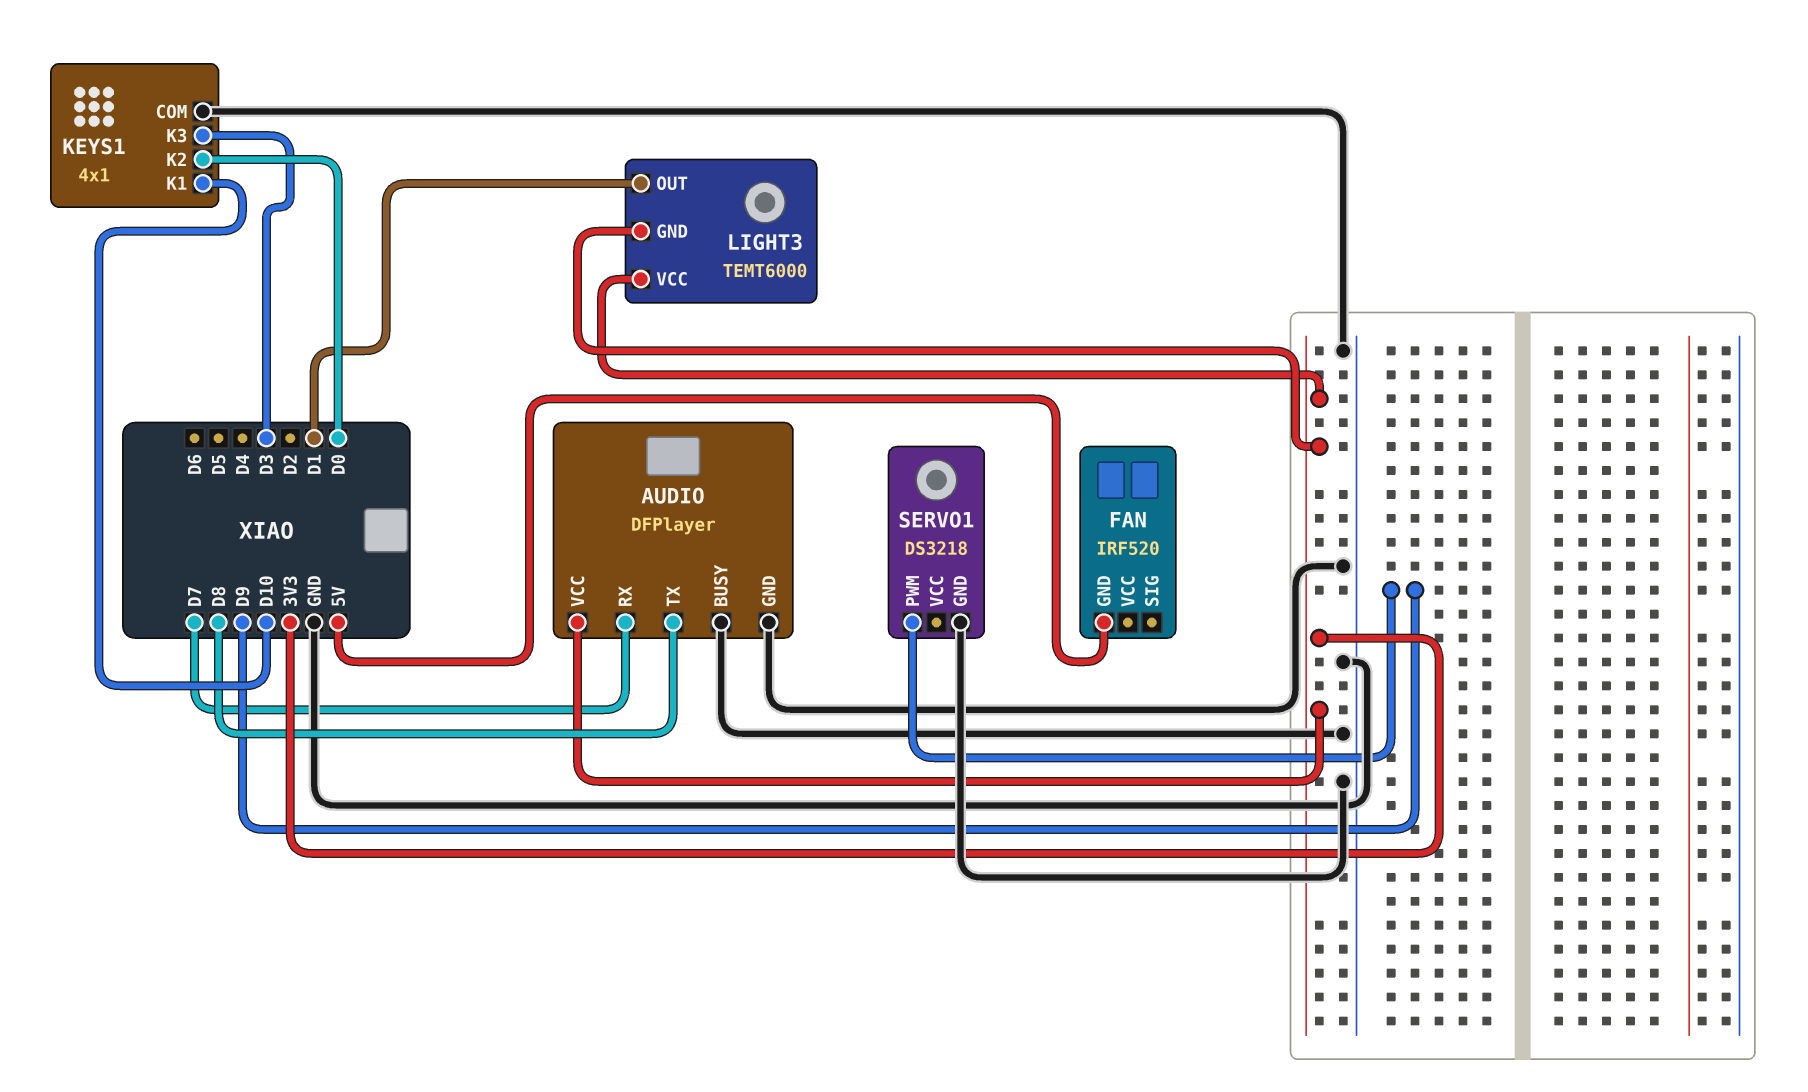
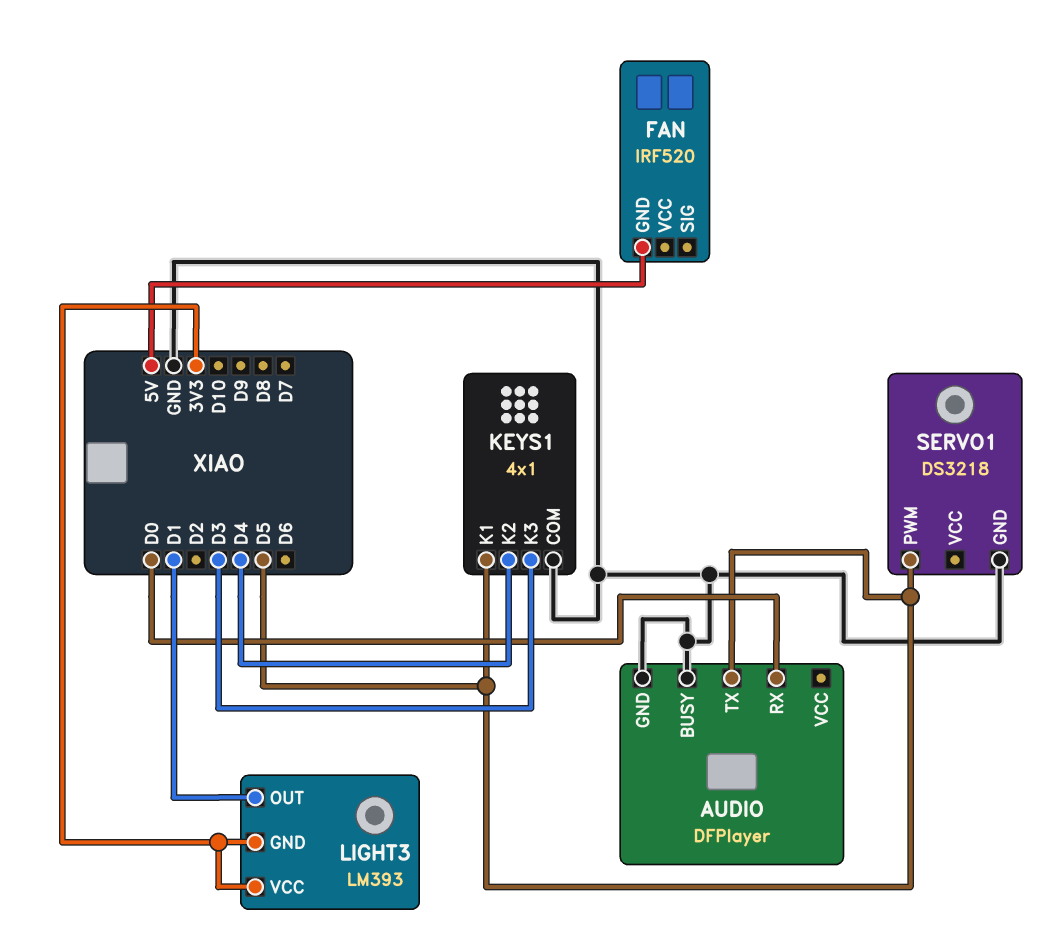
AUDIO pin RX: D7 -> D0
AUDIO pin TX: D8 -> D5
AUDIO pin VCC: 3V3 -> none
KEYS1 pin K1: D10 -> D5
KEYS1 pin K2: D0 -> D4
LIGHT3: TEMT6000 -> LM393
SERVO1 pin PWM: D9 -> D5

